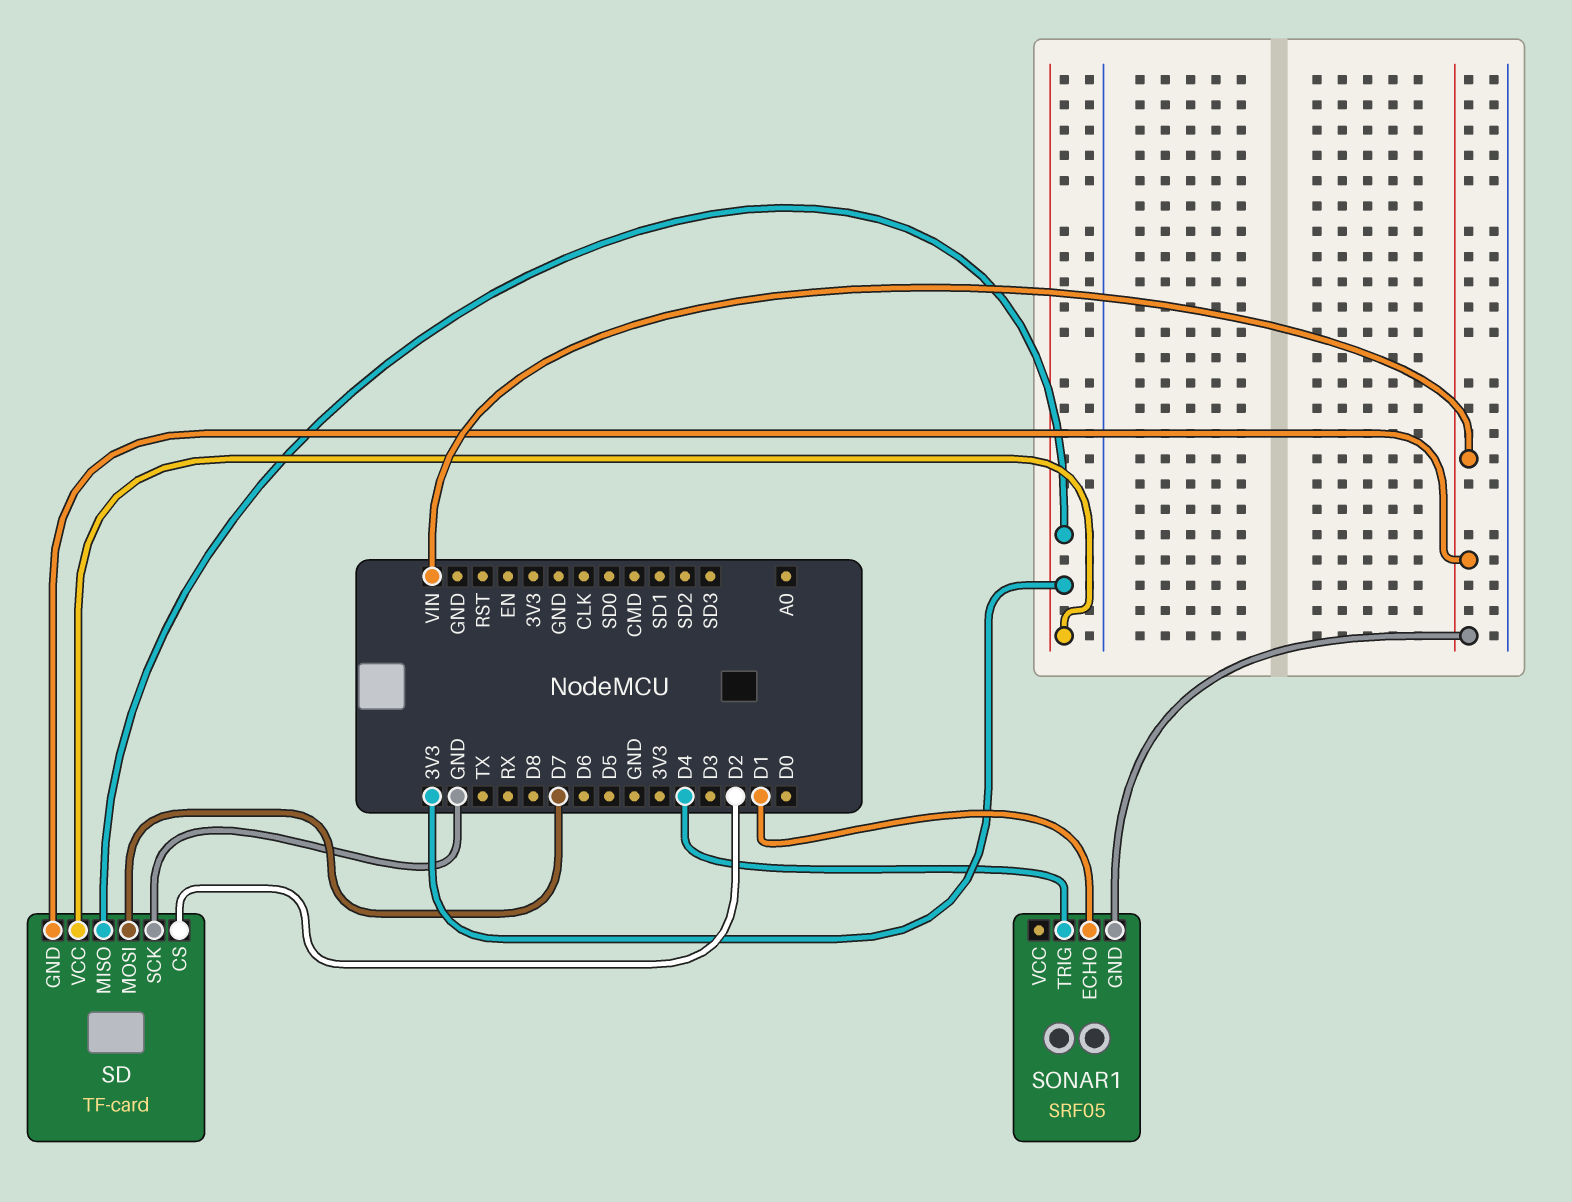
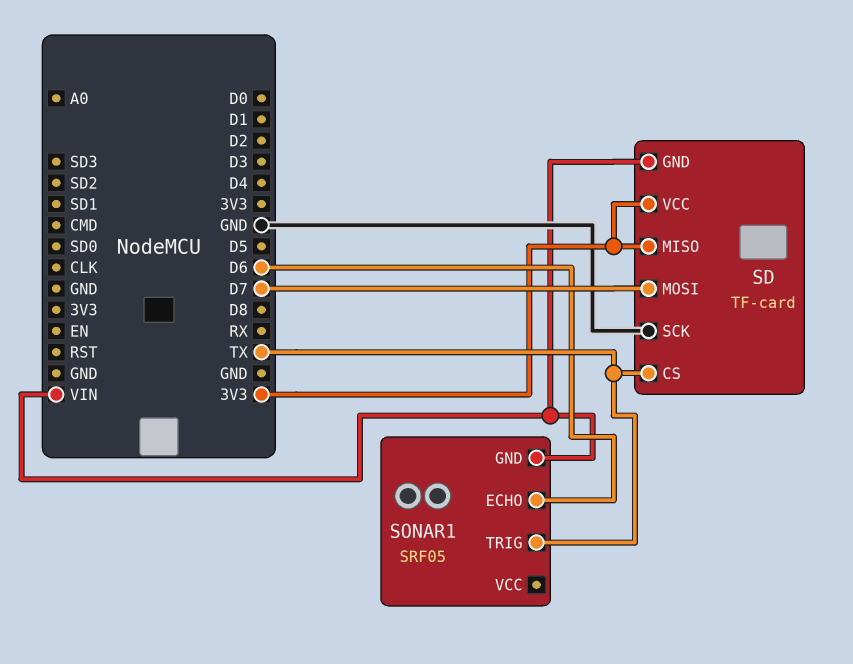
SD pin CS: D2 -> TX
SONAR1 pin ECHO: D1 -> D6
SONAR1 pin TRIG: D4 -> TX

